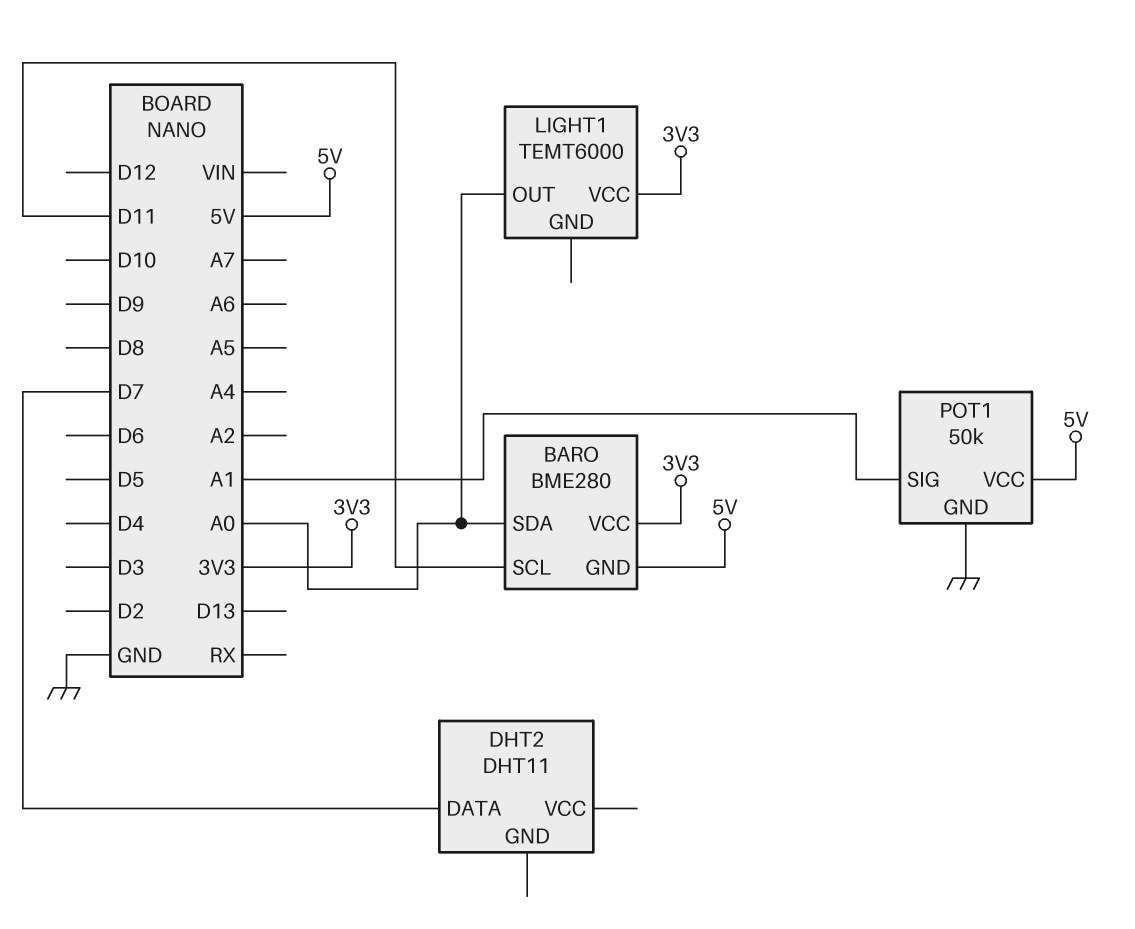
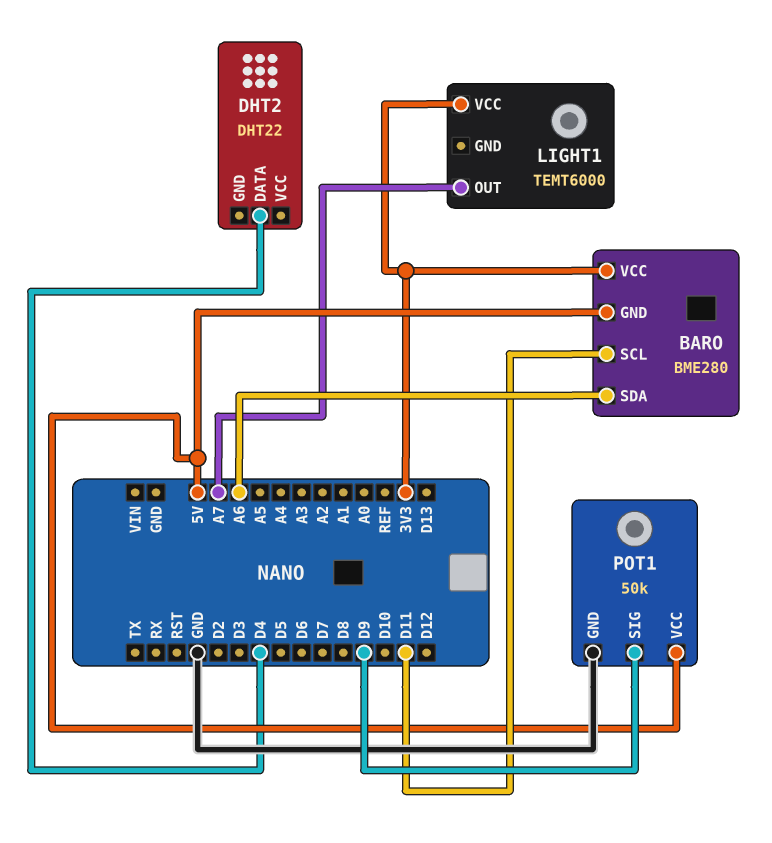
BARO pin SDA: A0 -> A6
DHT2: DHT11 -> DHT22
DHT2 pin DATA: D7 -> D4
LIGHT1 pin OUT: A0 -> A7
POT1 pin SIG: A1 -> D9

